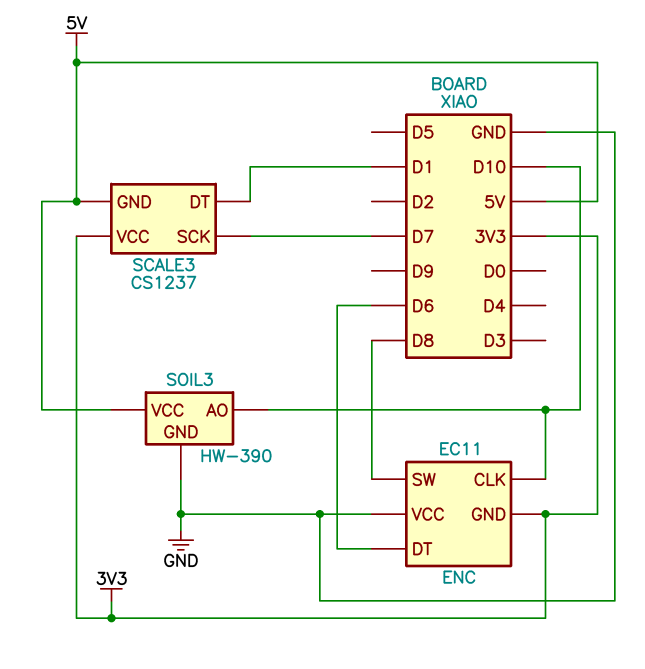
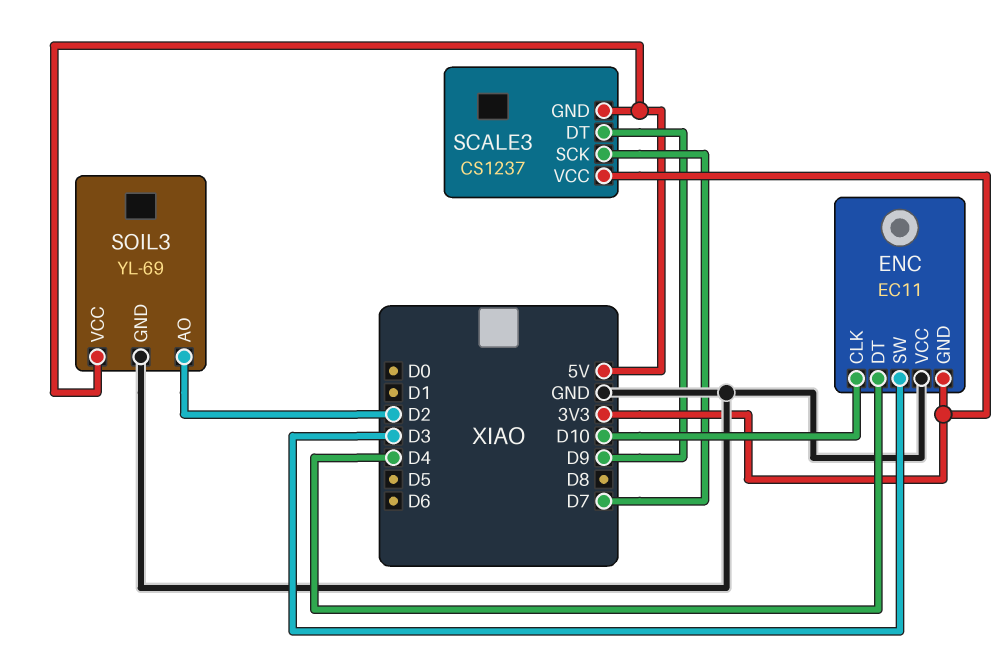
ENC pin DT: D6 -> D4
ENC pin SW: D8 -> D3
SCALE3 pin DT: D1 -> D9
SOIL3: HW-390 -> YL-69
SOIL3 pin AO: D10 -> D2

